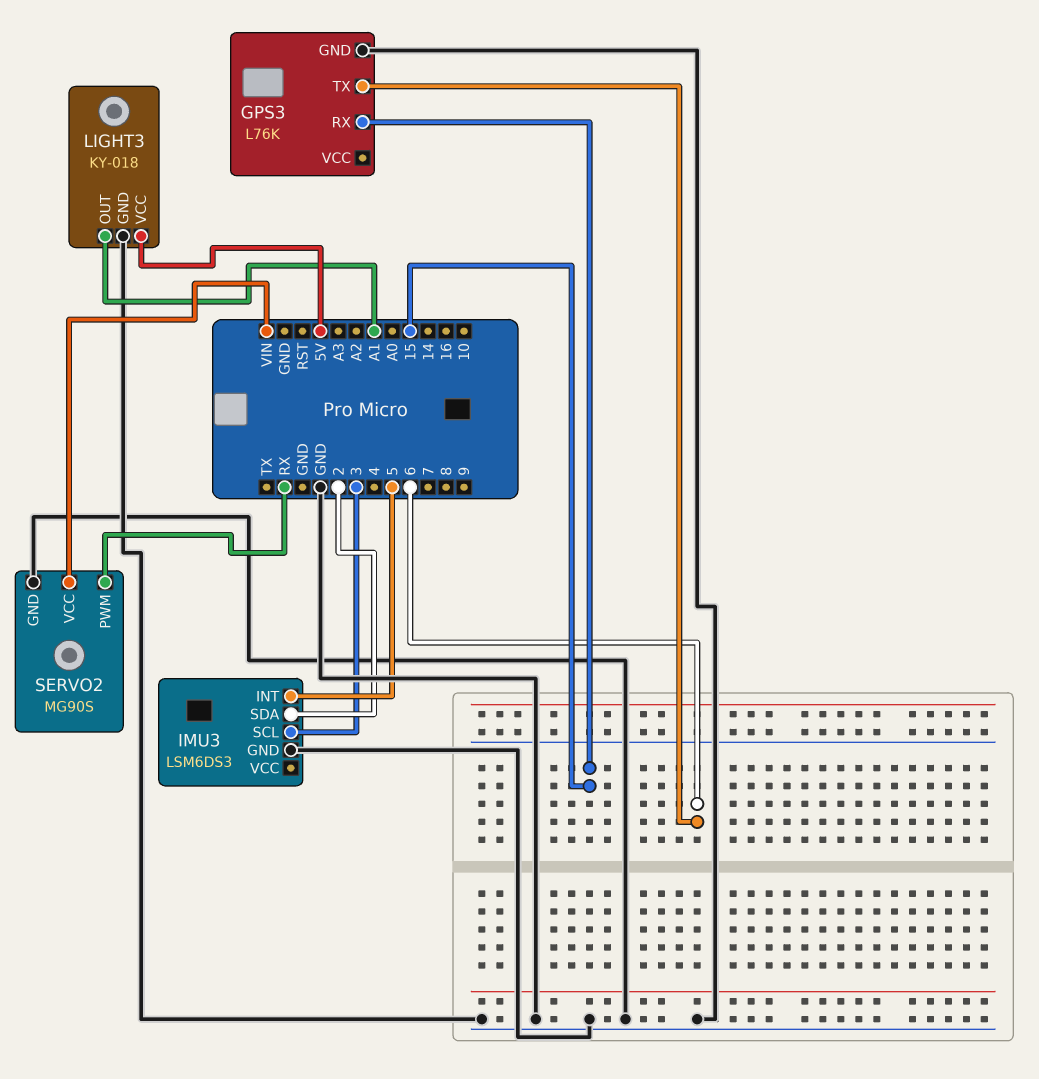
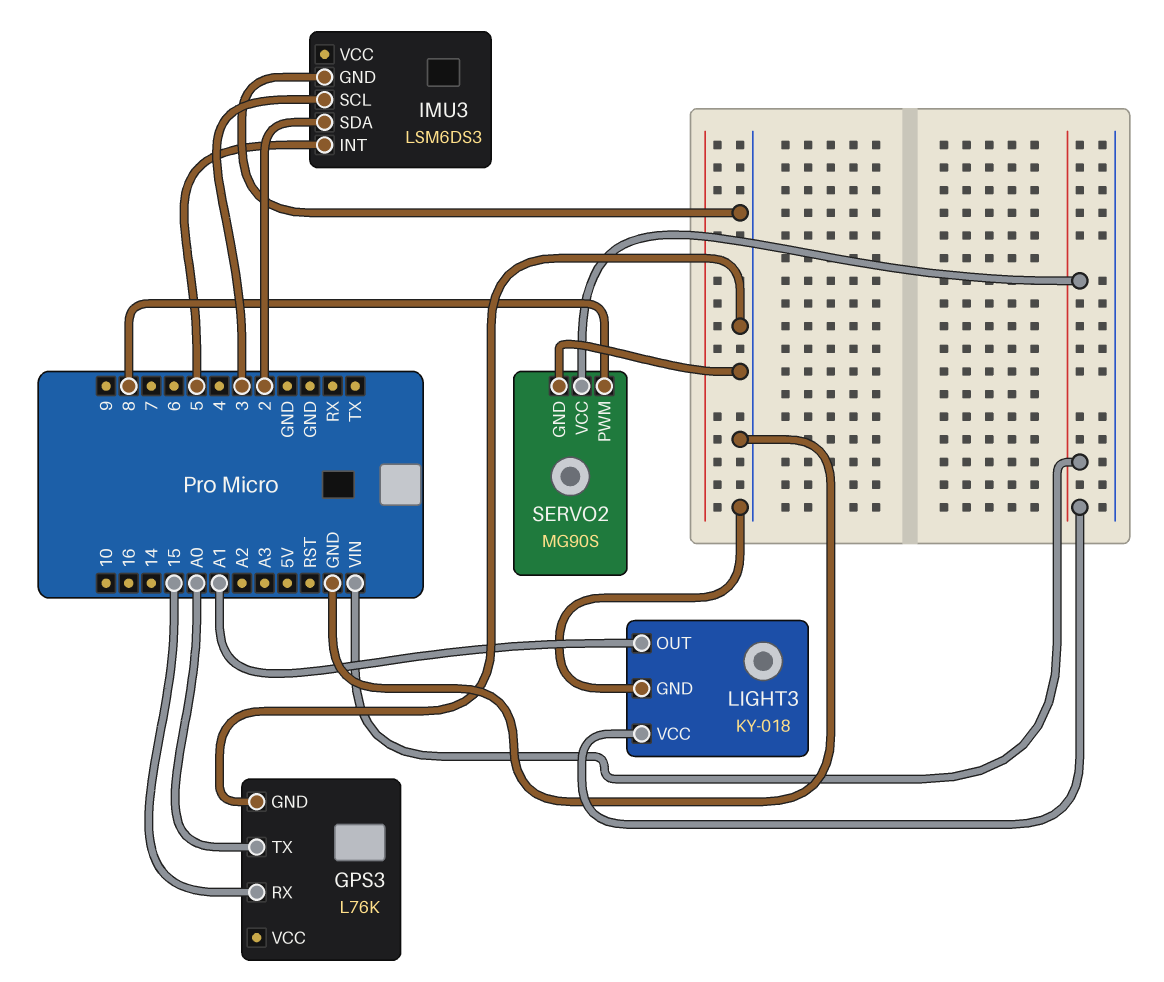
GPS3 pin TX: 6 -> A0
LIGHT3 pin VCC: 5V -> VIN
SERVO2 pin PWM: RX -> 8

